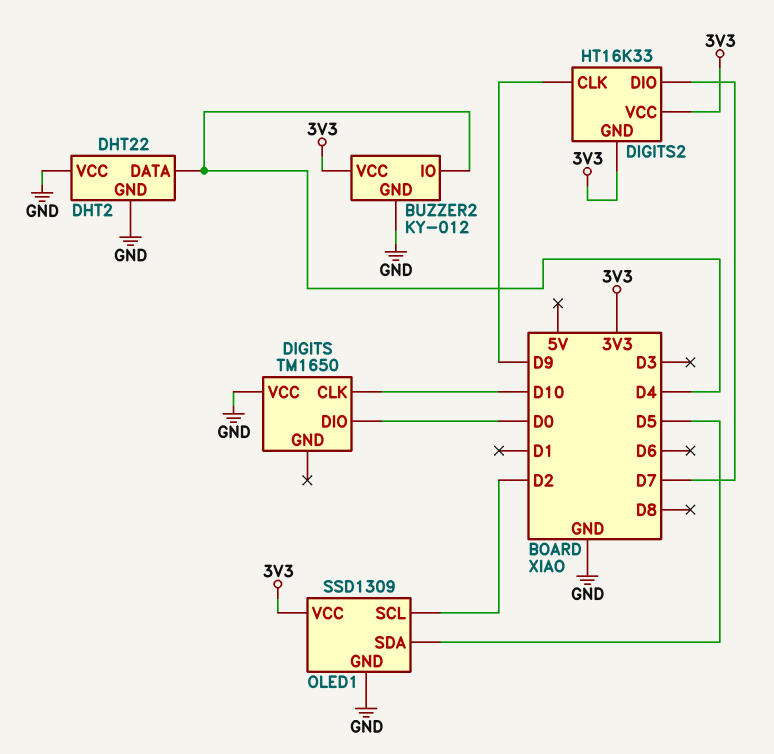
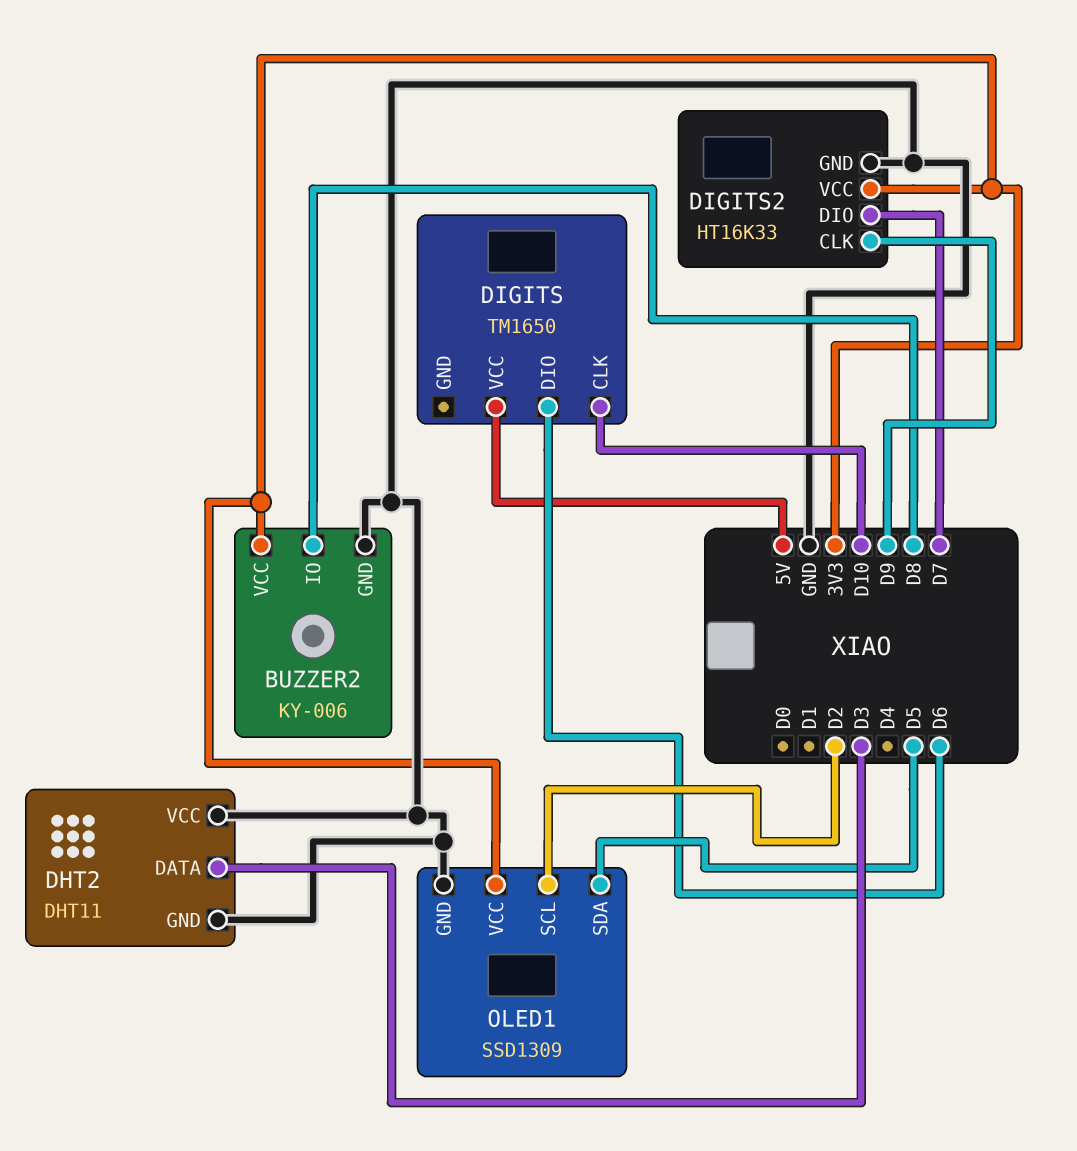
BUZZER2: KY-012 -> KY-006
BUZZER2 pin IO: D4 -> D8
DHT2: DHT22 -> DHT11
DHT2 pin DATA: D4 -> D3
DIGITS pin DIO: D0 -> D6
DIGITS pin VCC: GND -> 5V
DIGITS2 pin GND: 3V3 -> GND

